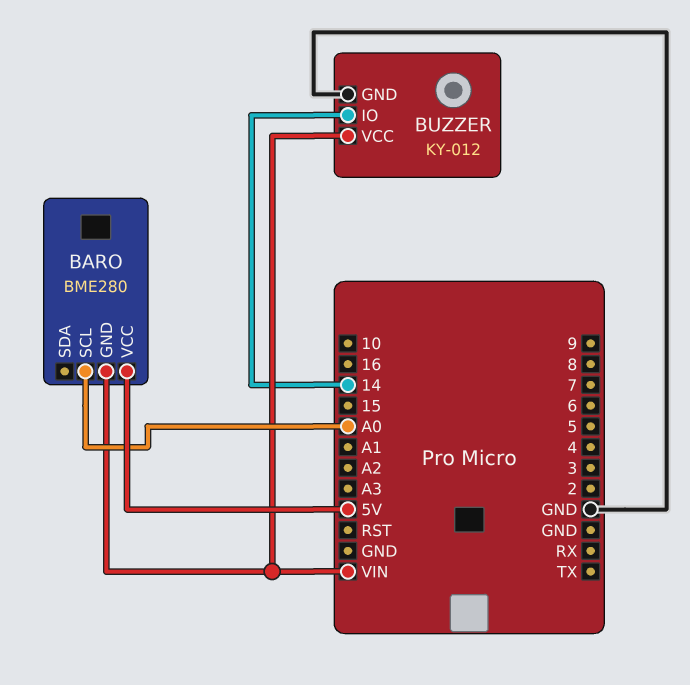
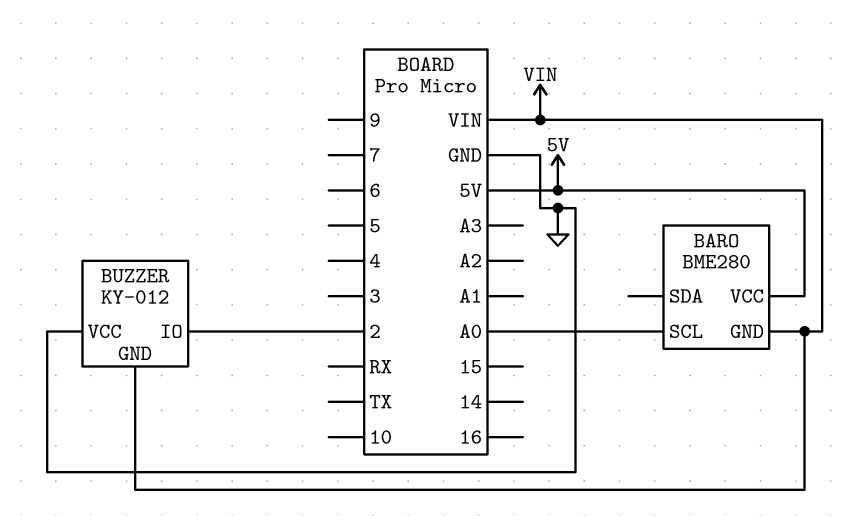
BUZZER pin GND: GND -> VIN
BUZZER pin IO: 14 -> 2
BUZZER pin VCC: VIN -> GND

